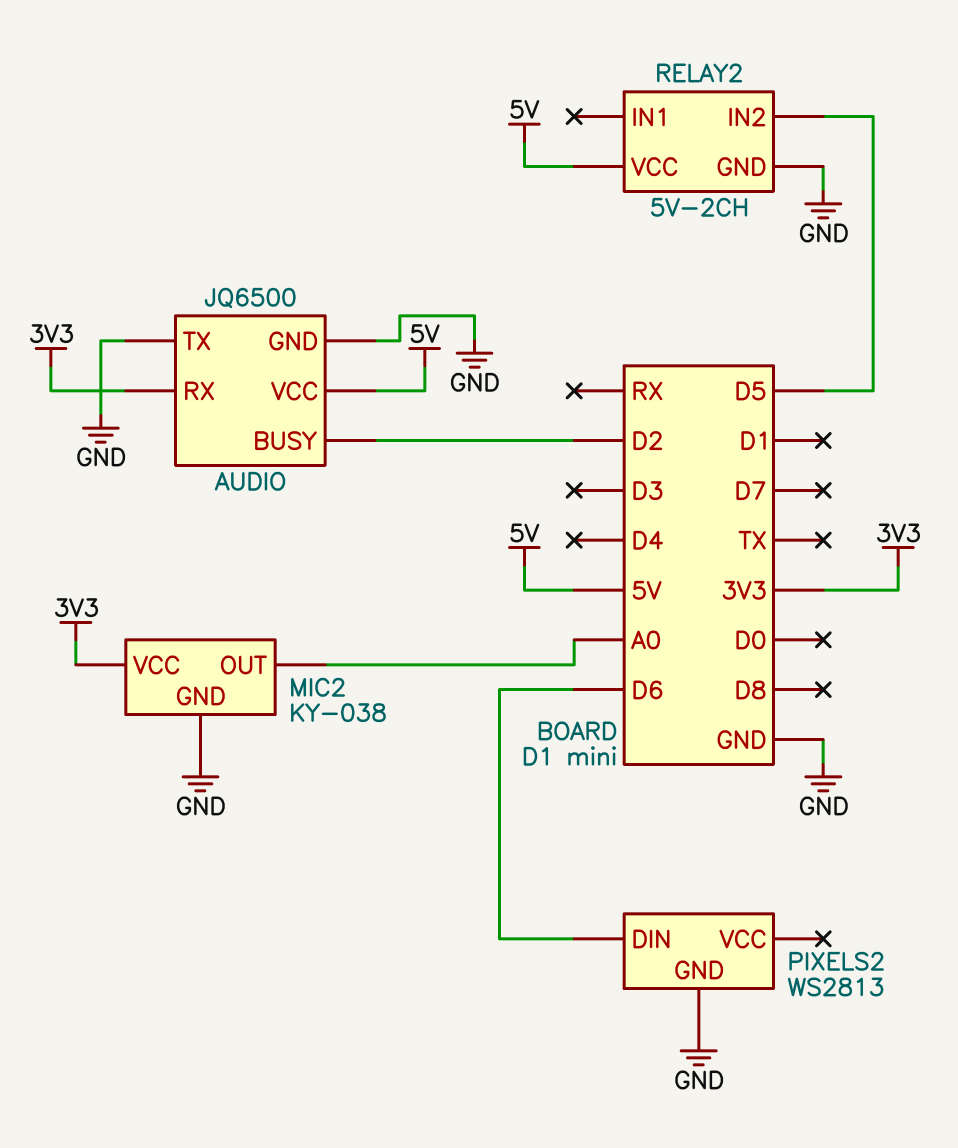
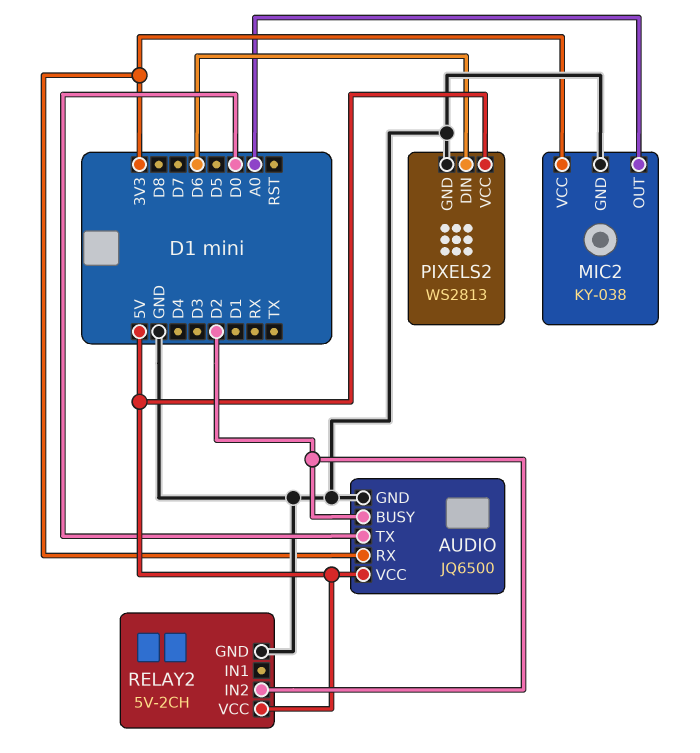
AUDIO pin TX: GND -> D0
PIXELS2 pin VCC: none -> 5V
RELAY2 pin IN2: D5 -> D2

